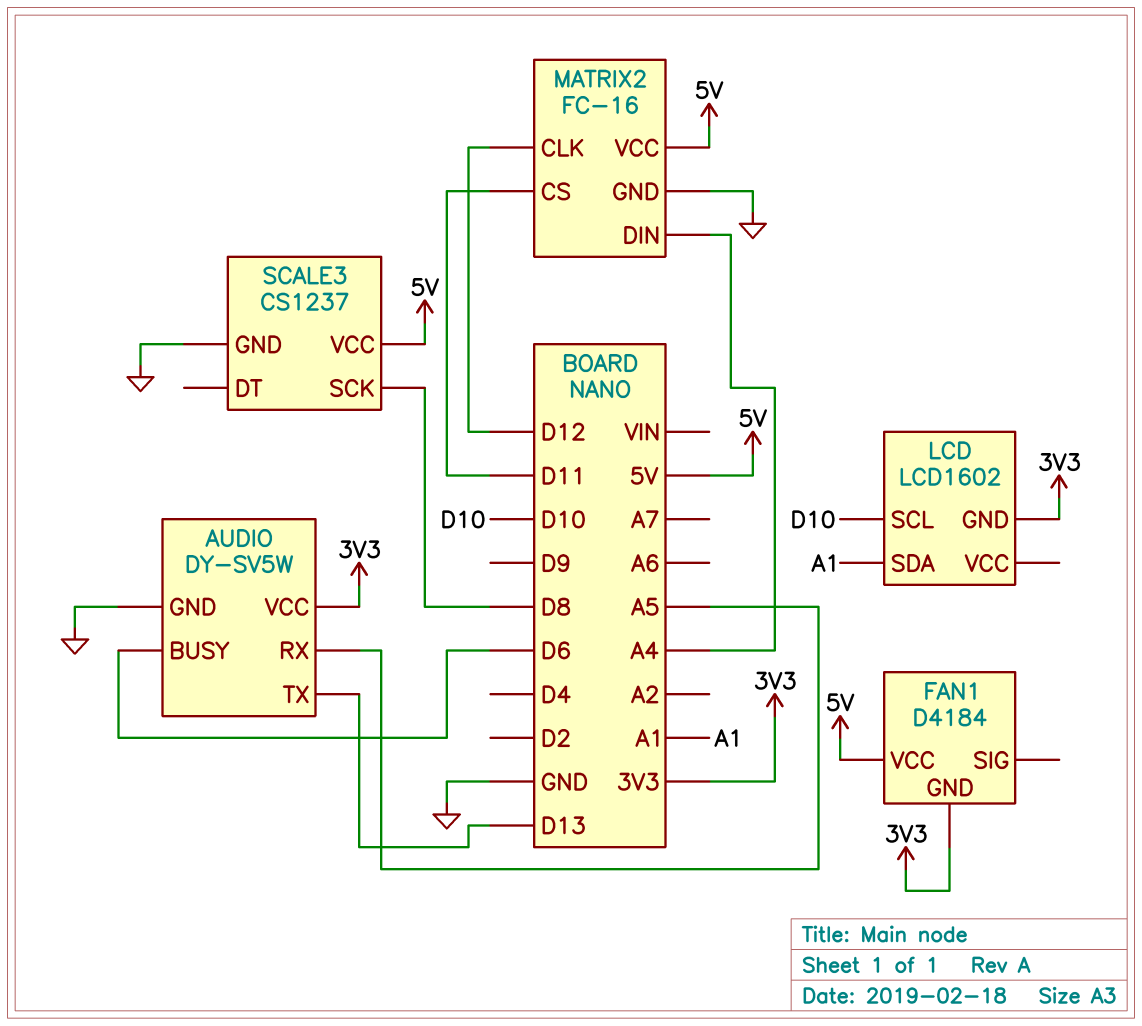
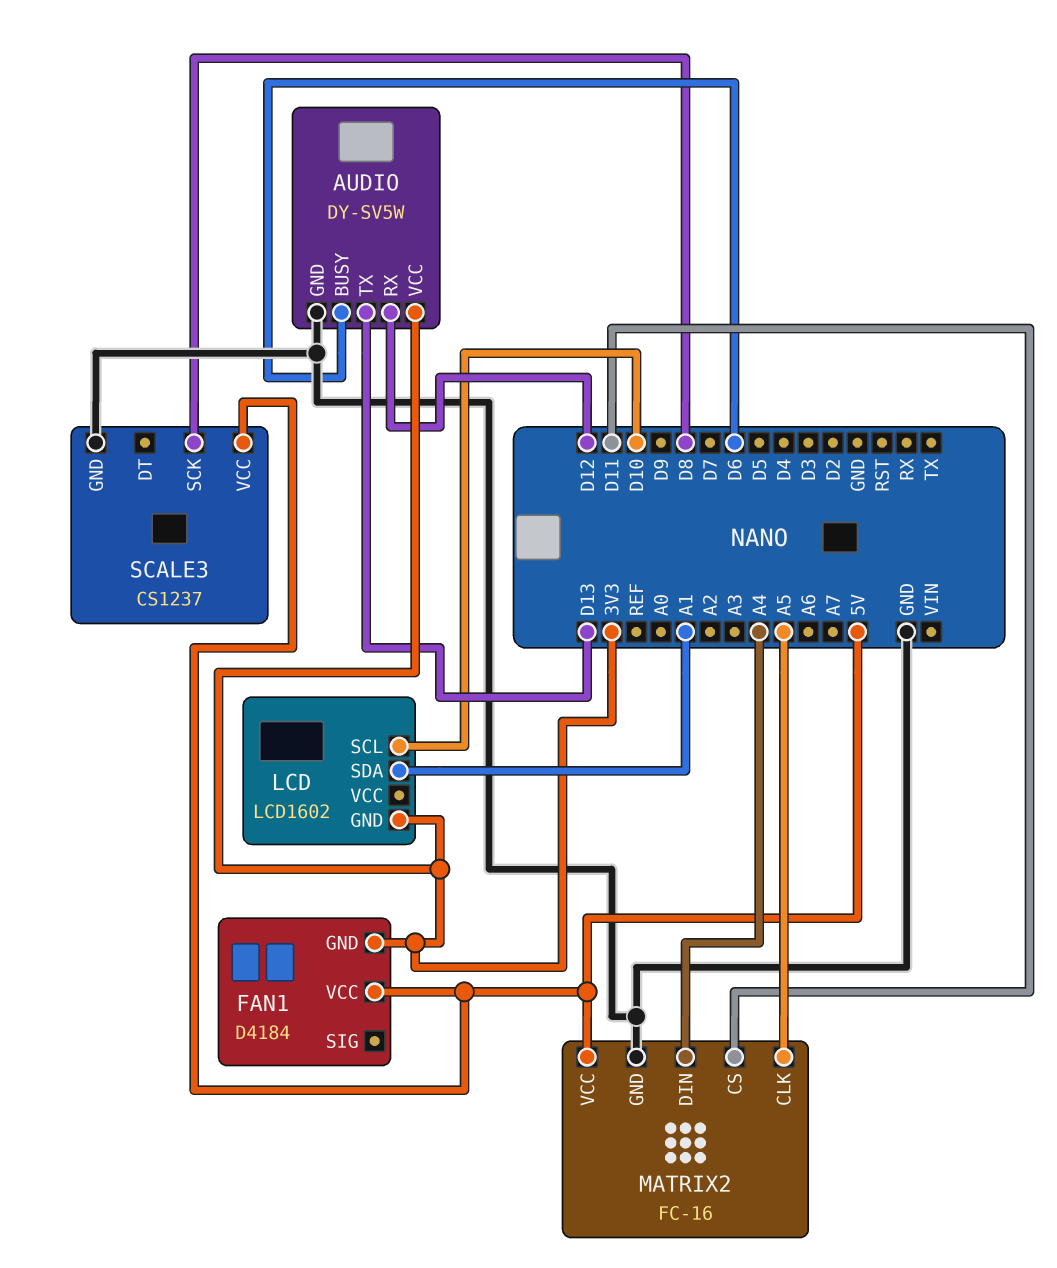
AUDIO pin RX: A5 -> D12
MATRIX2 pin CLK: D12 -> A5

